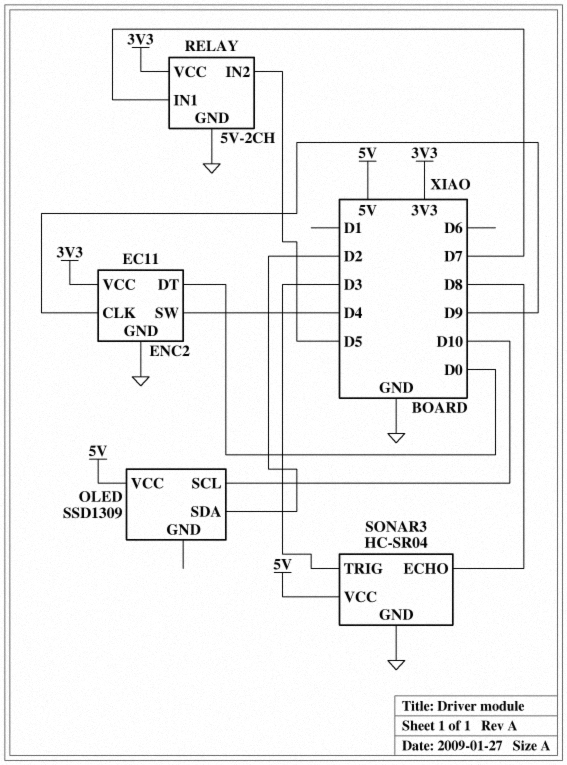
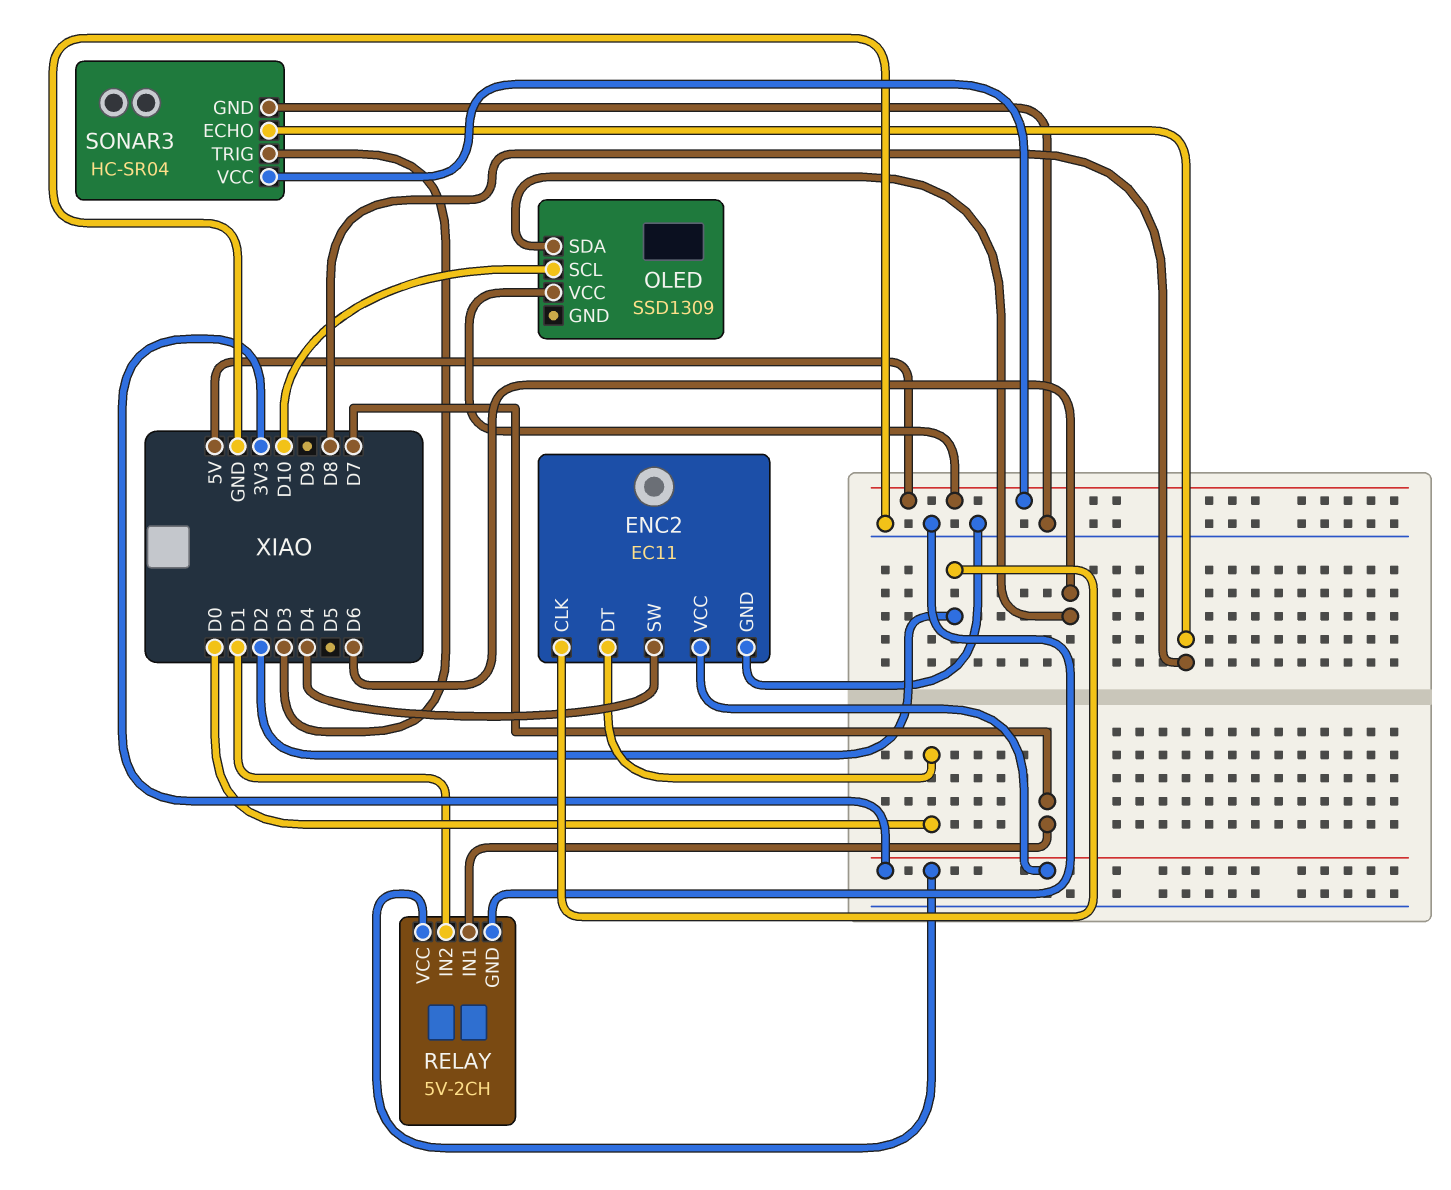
ENC2 pin CLK: D9 -> D2
OLED pin SDA: D2 -> D6
RELAY pin IN2: D5 -> D1

